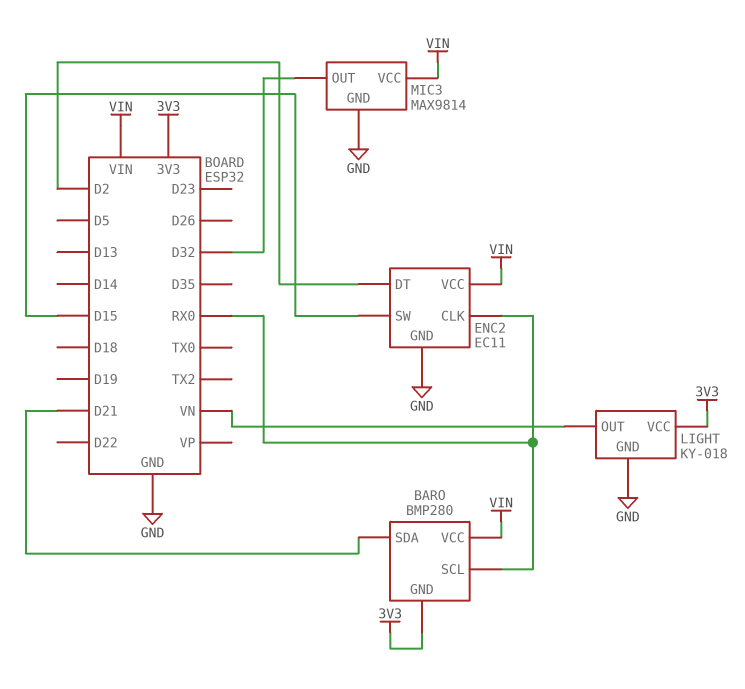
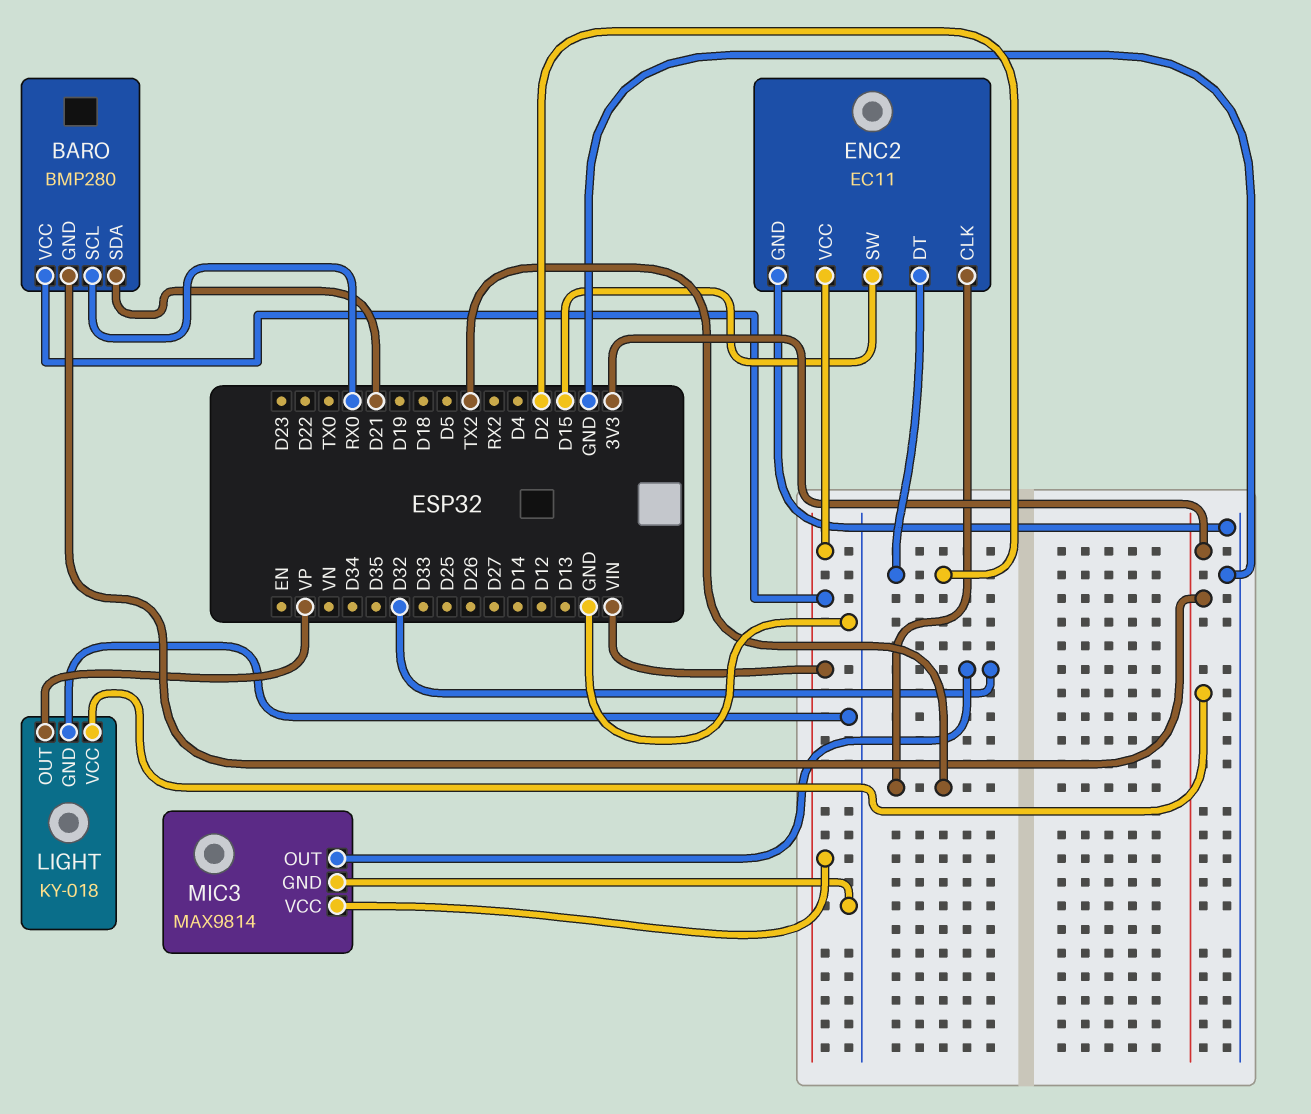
ENC2 pin CLK: RX0 -> TX2
LIGHT pin OUT: VN -> VP

